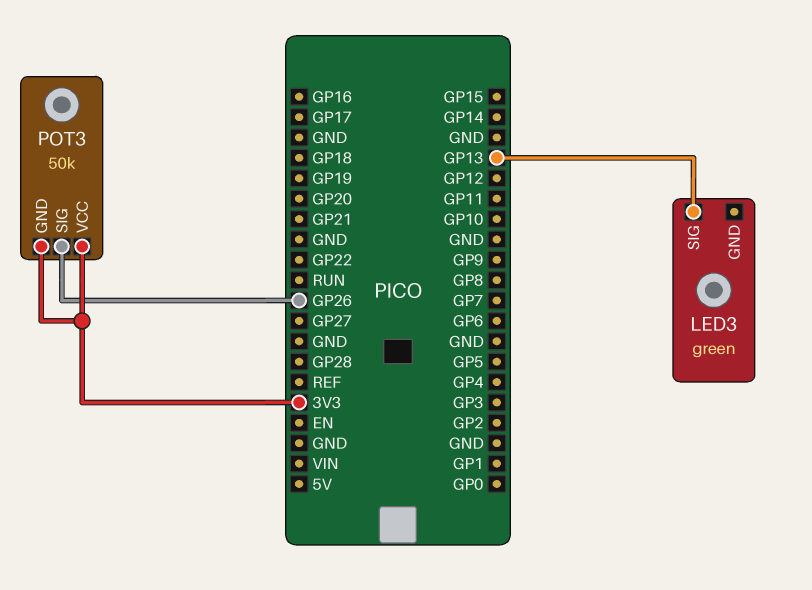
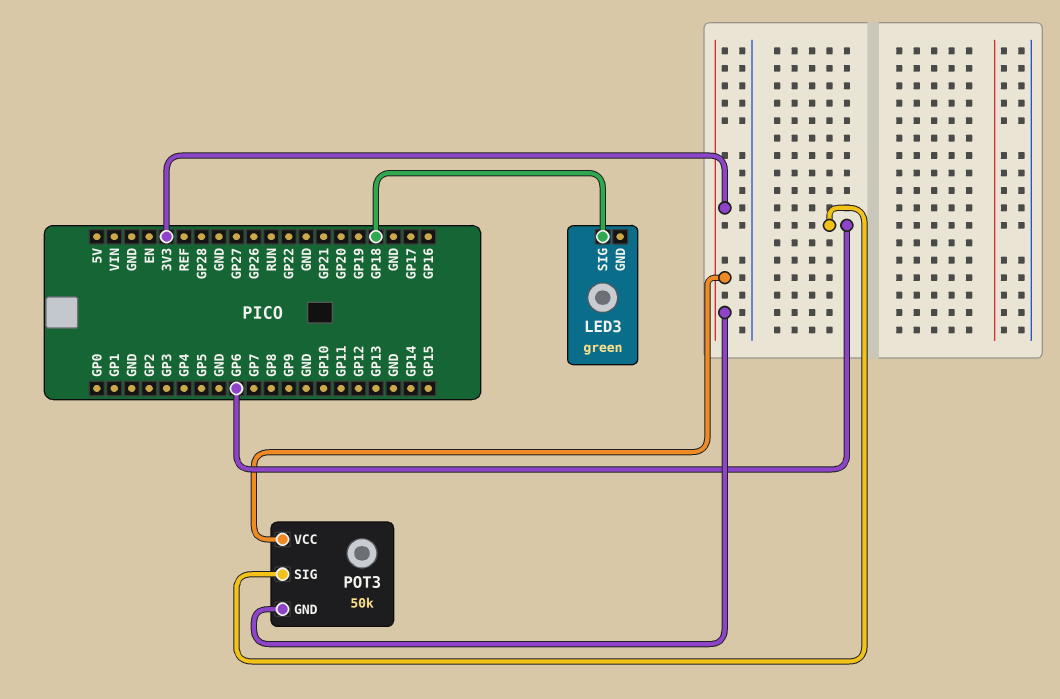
LED3 pin SIG: GP13 -> GP18
POT3 pin SIG: GP26 -> GP6

